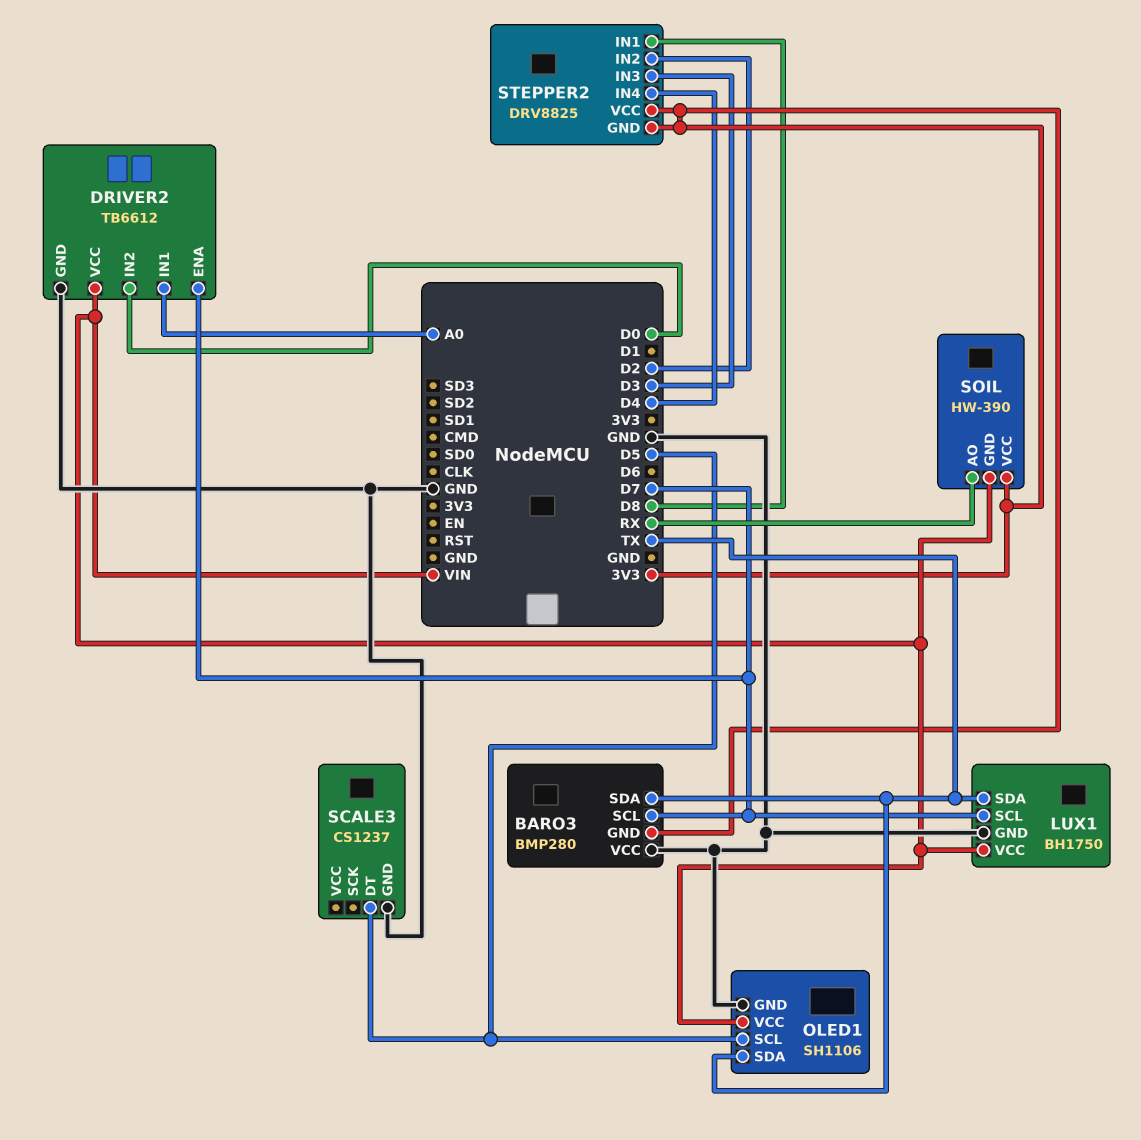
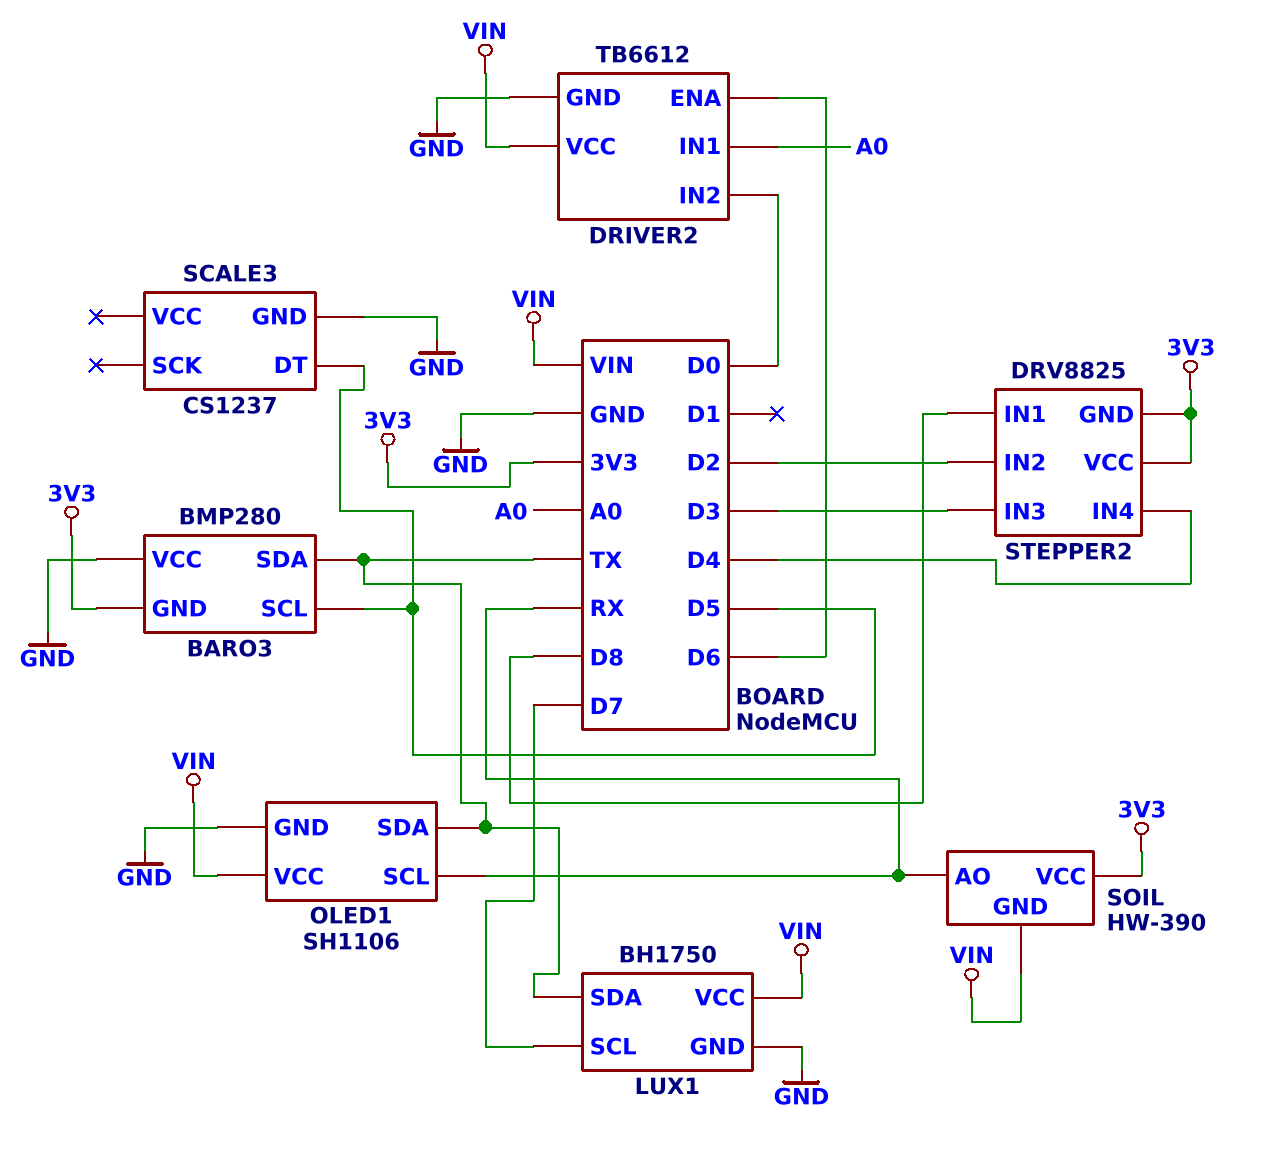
BARO3 pin SCL: D7 -> D5
DRIVER2 pin ENA: D7 -> D6
OLED1 pin SCL: D5 -> RX

